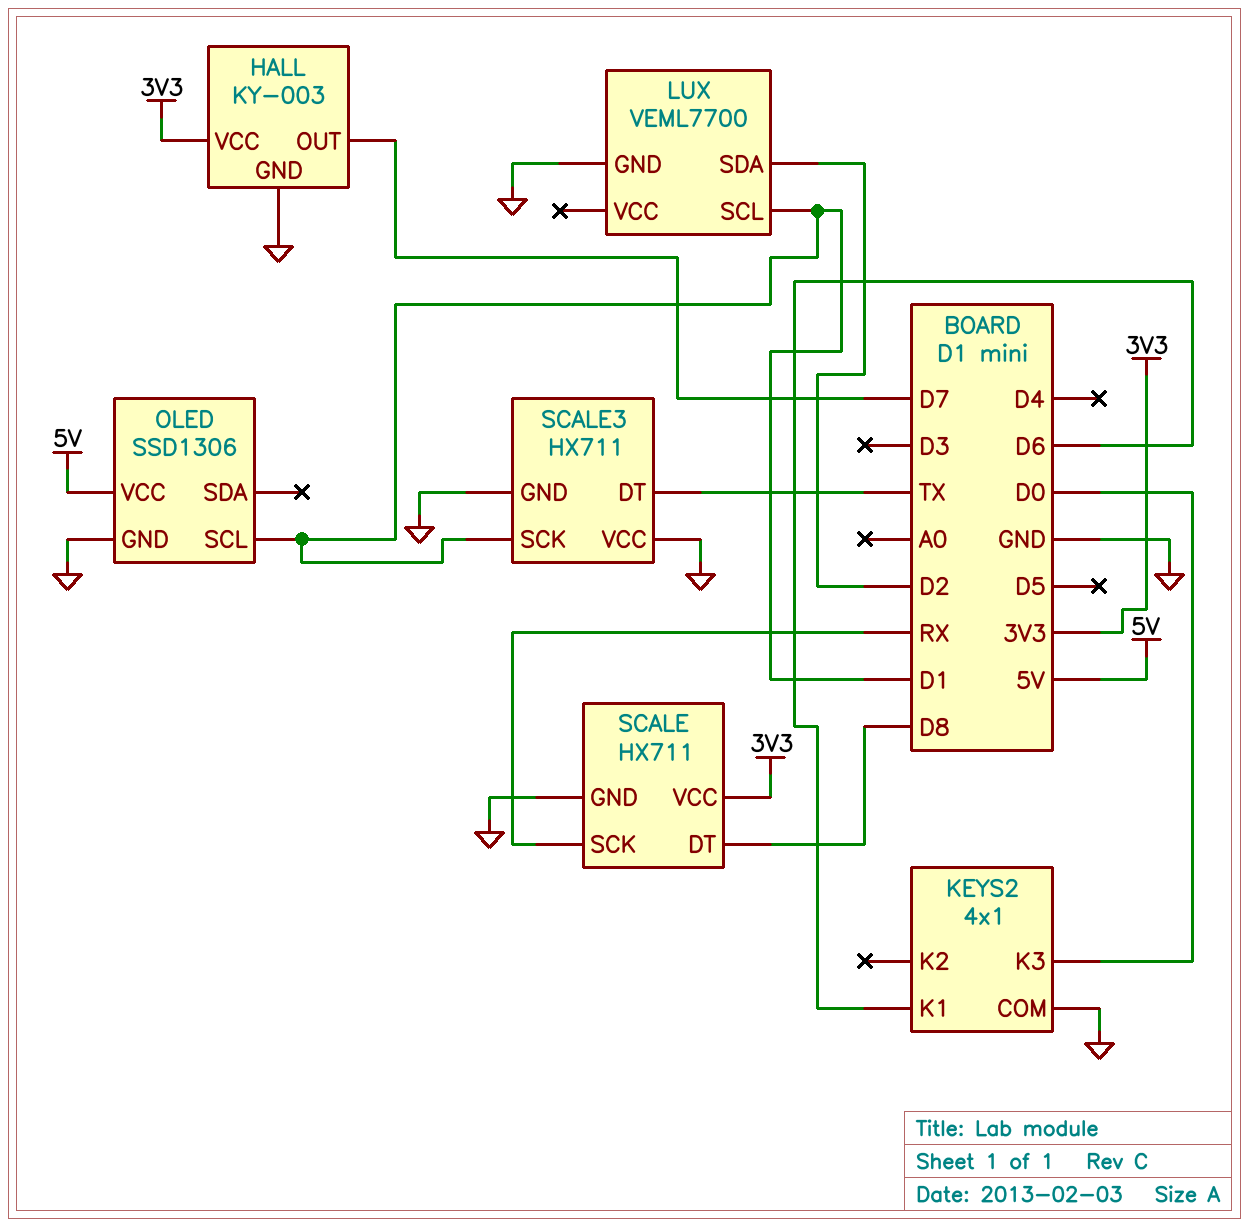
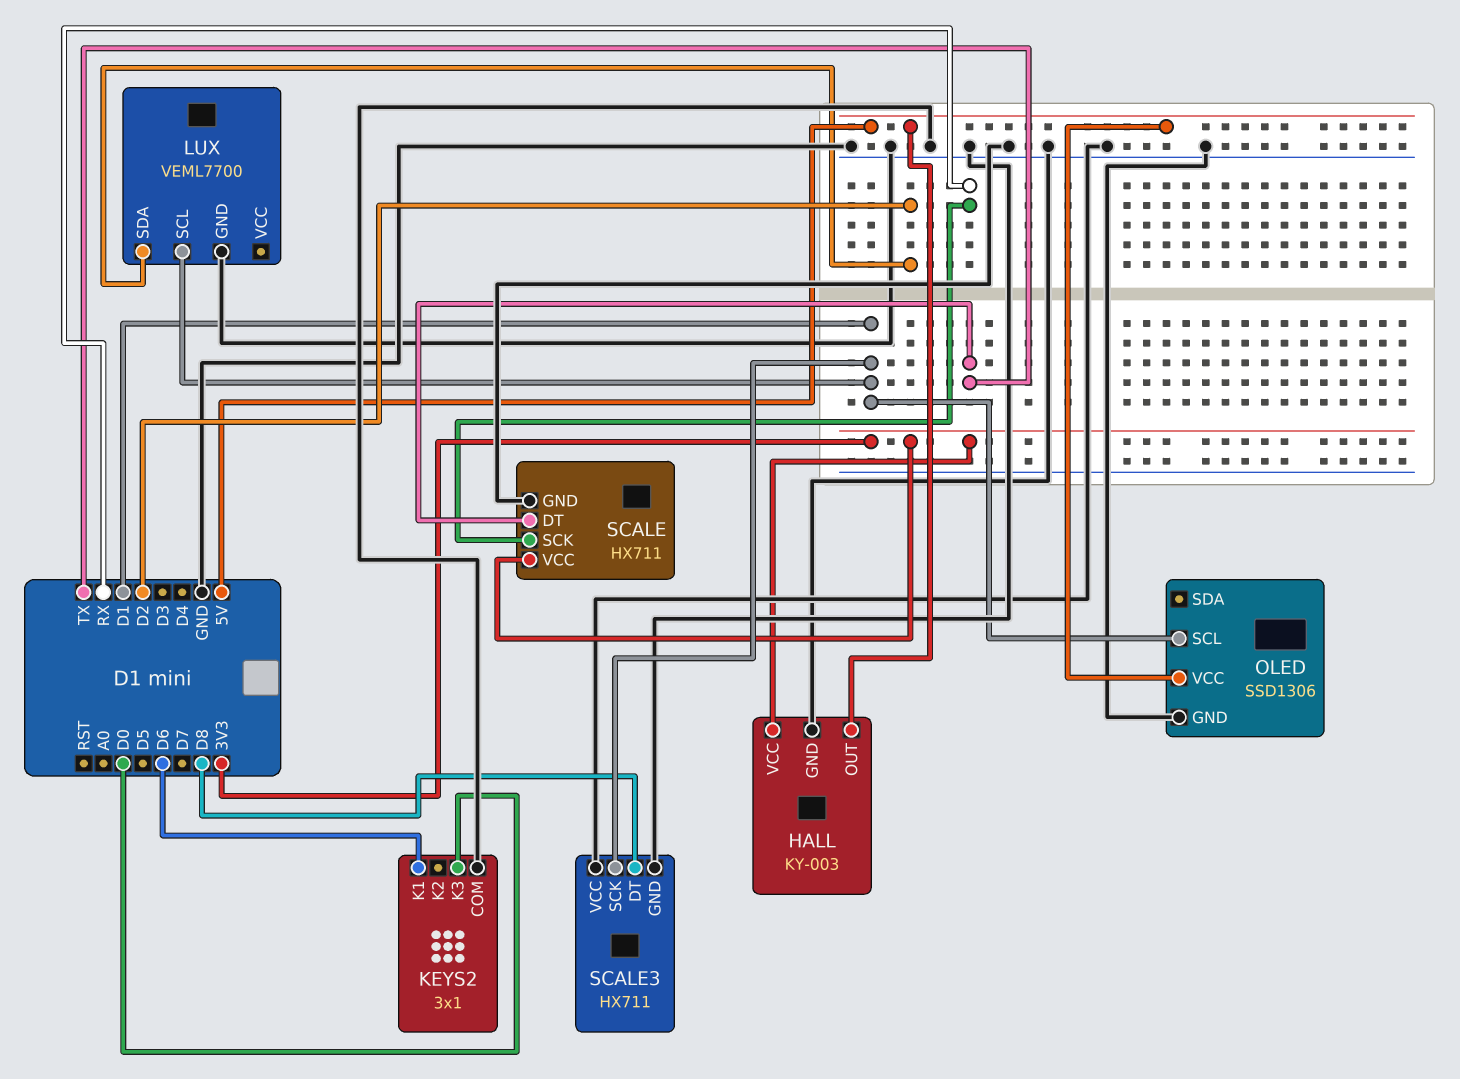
HALL pin OUT: D7 -> 5V
KEYS2: 4x1 -> 3x1
SCALE pin DT: D8 -> TX
SCALE3 pin DT: TX -> D8

